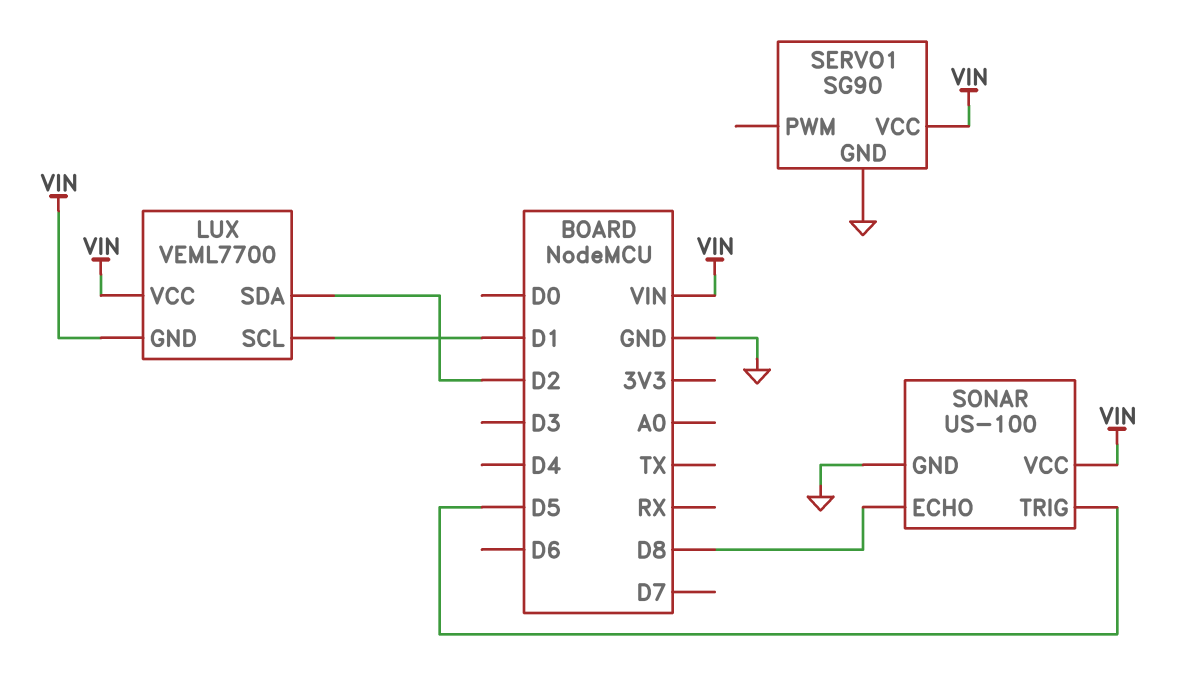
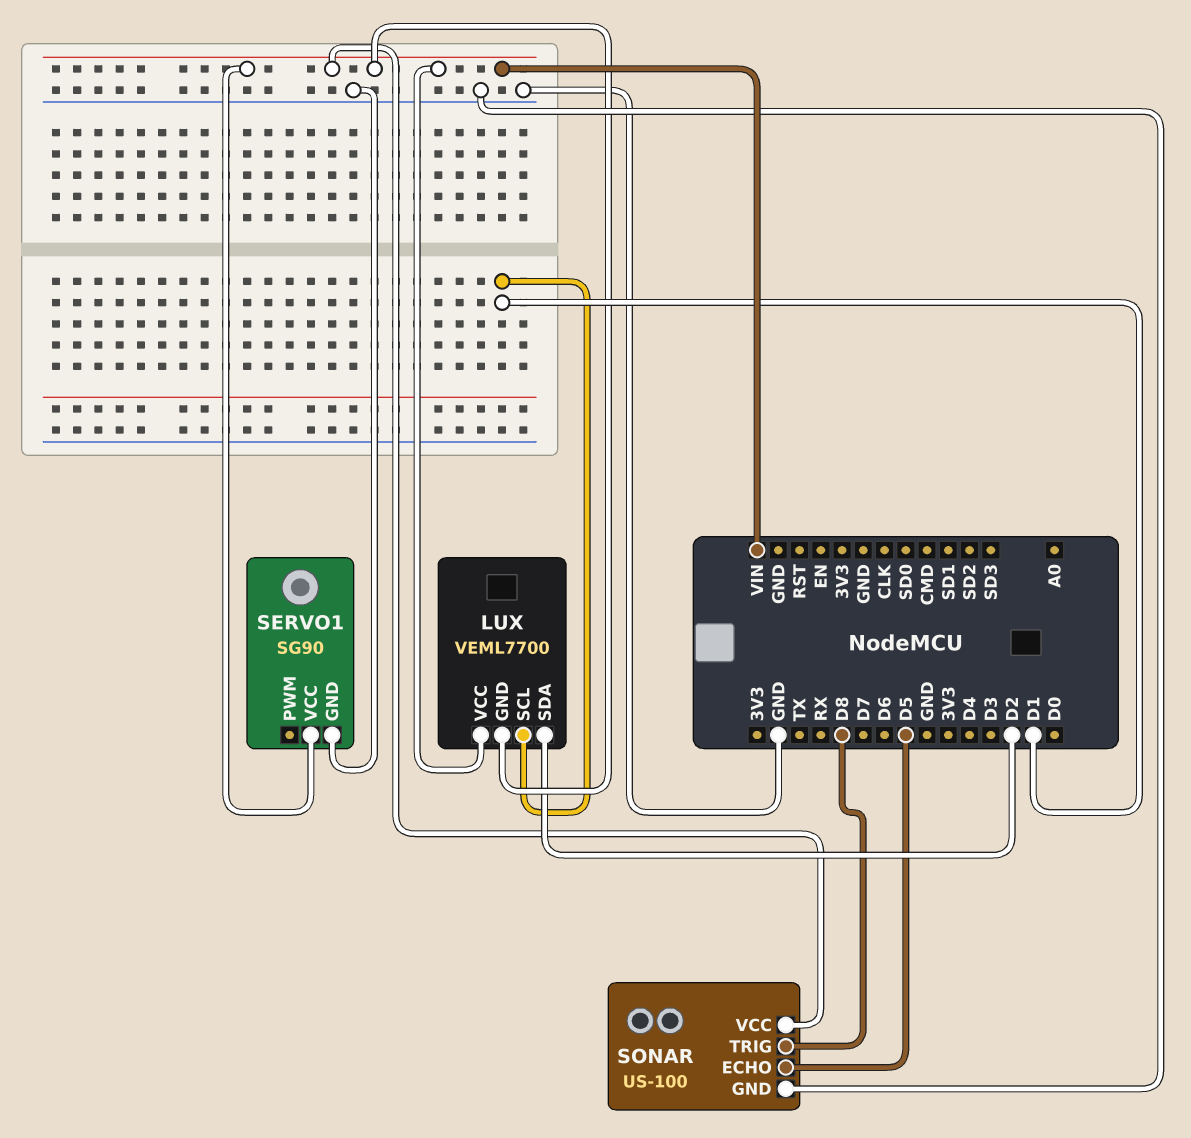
SONAR pin ECHO: D8 -> D5
SONAR pin TRIG: D5 -> D8

